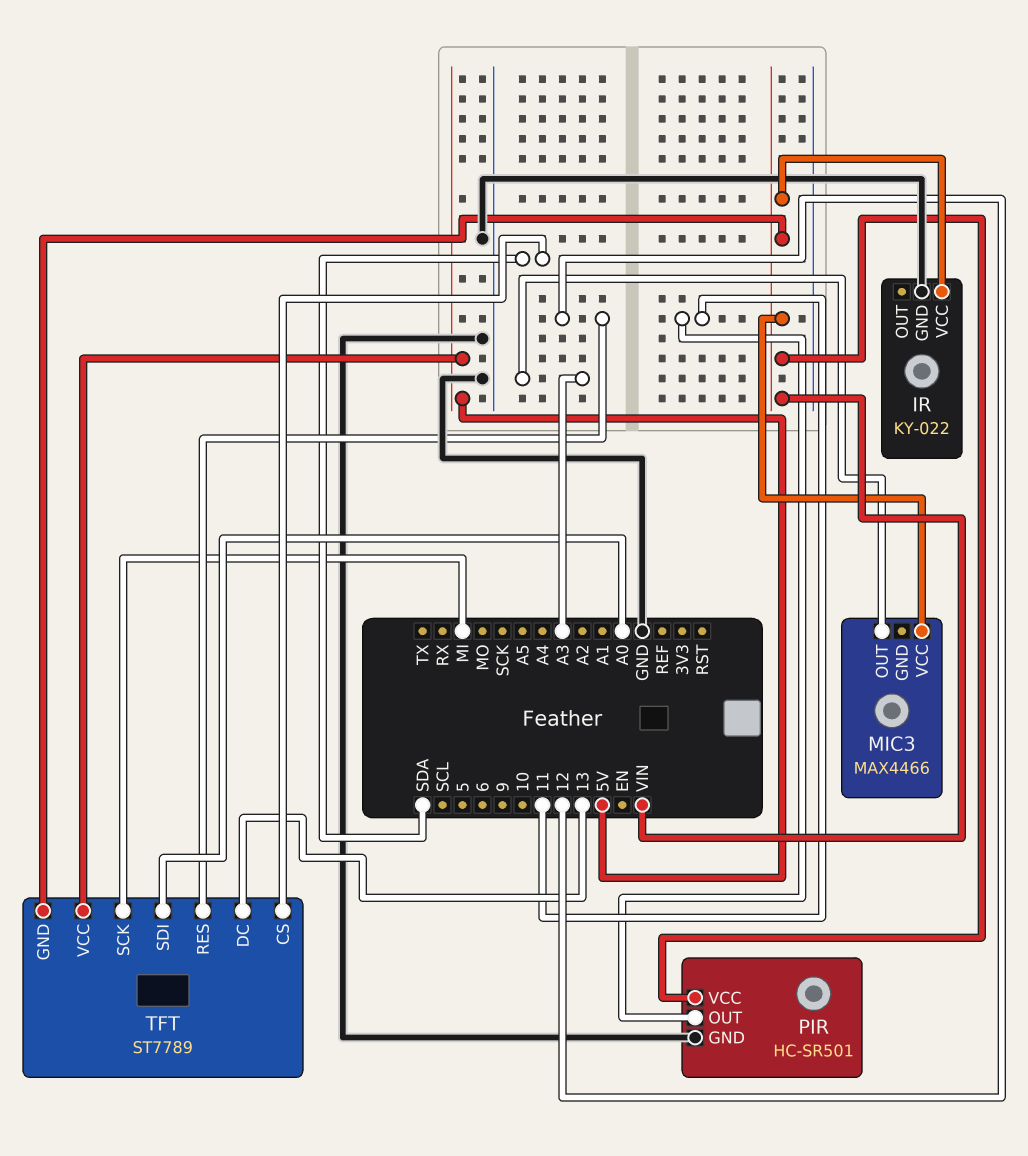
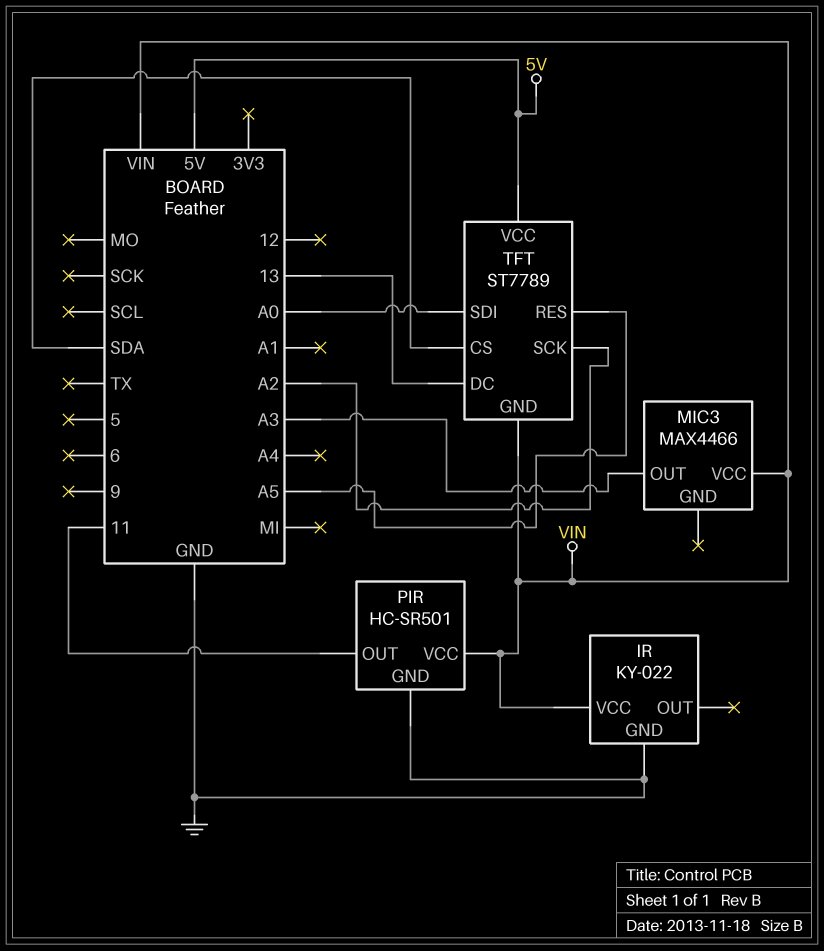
TFT pin RES: 12 -> A5
TFT pin SCK: MI -> A2

